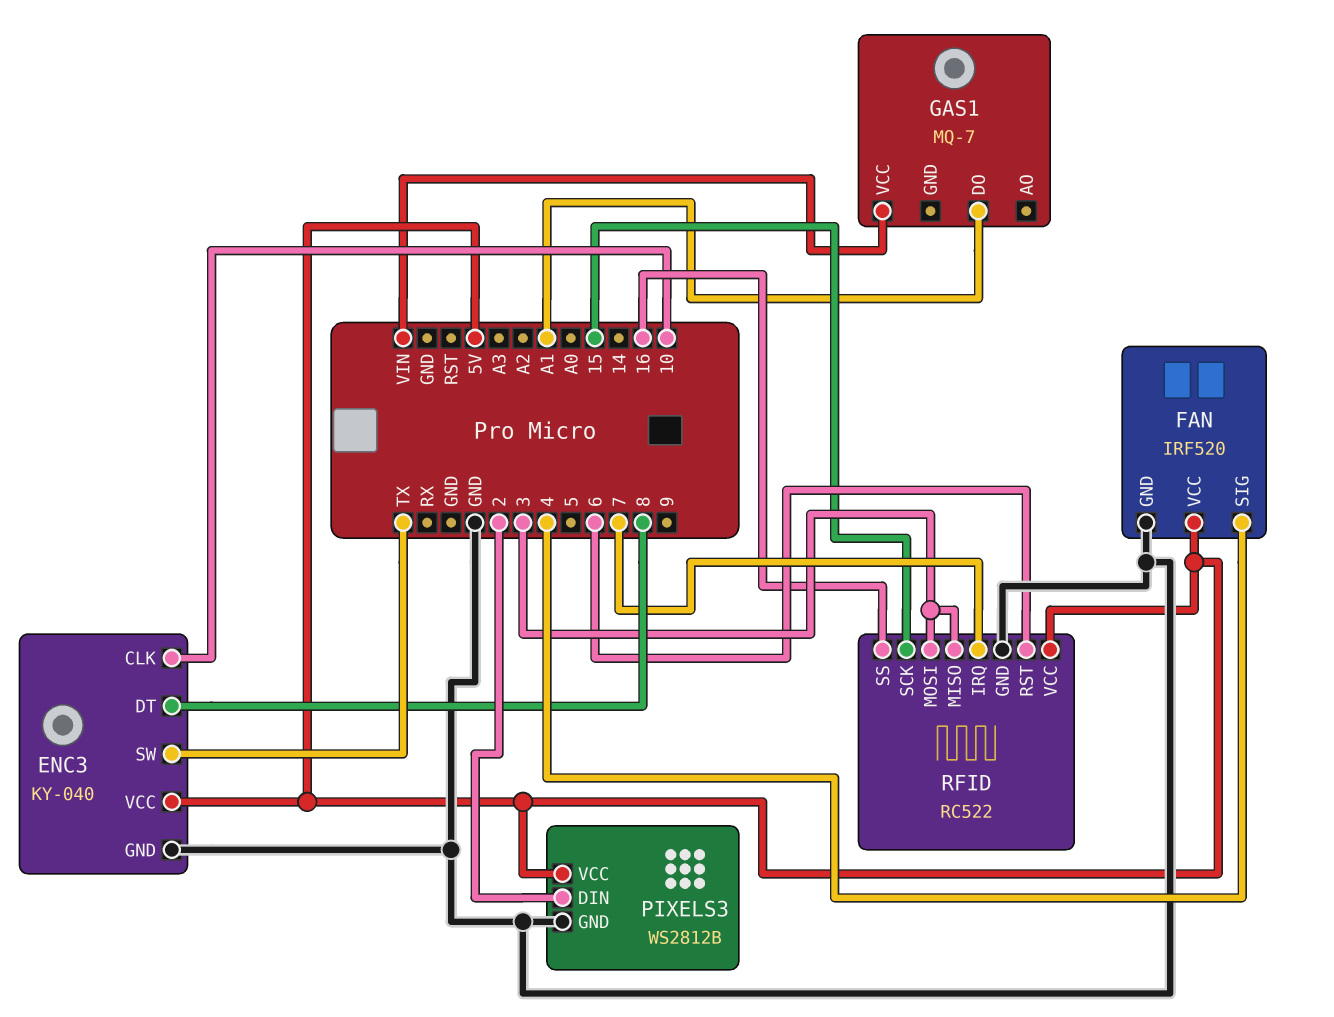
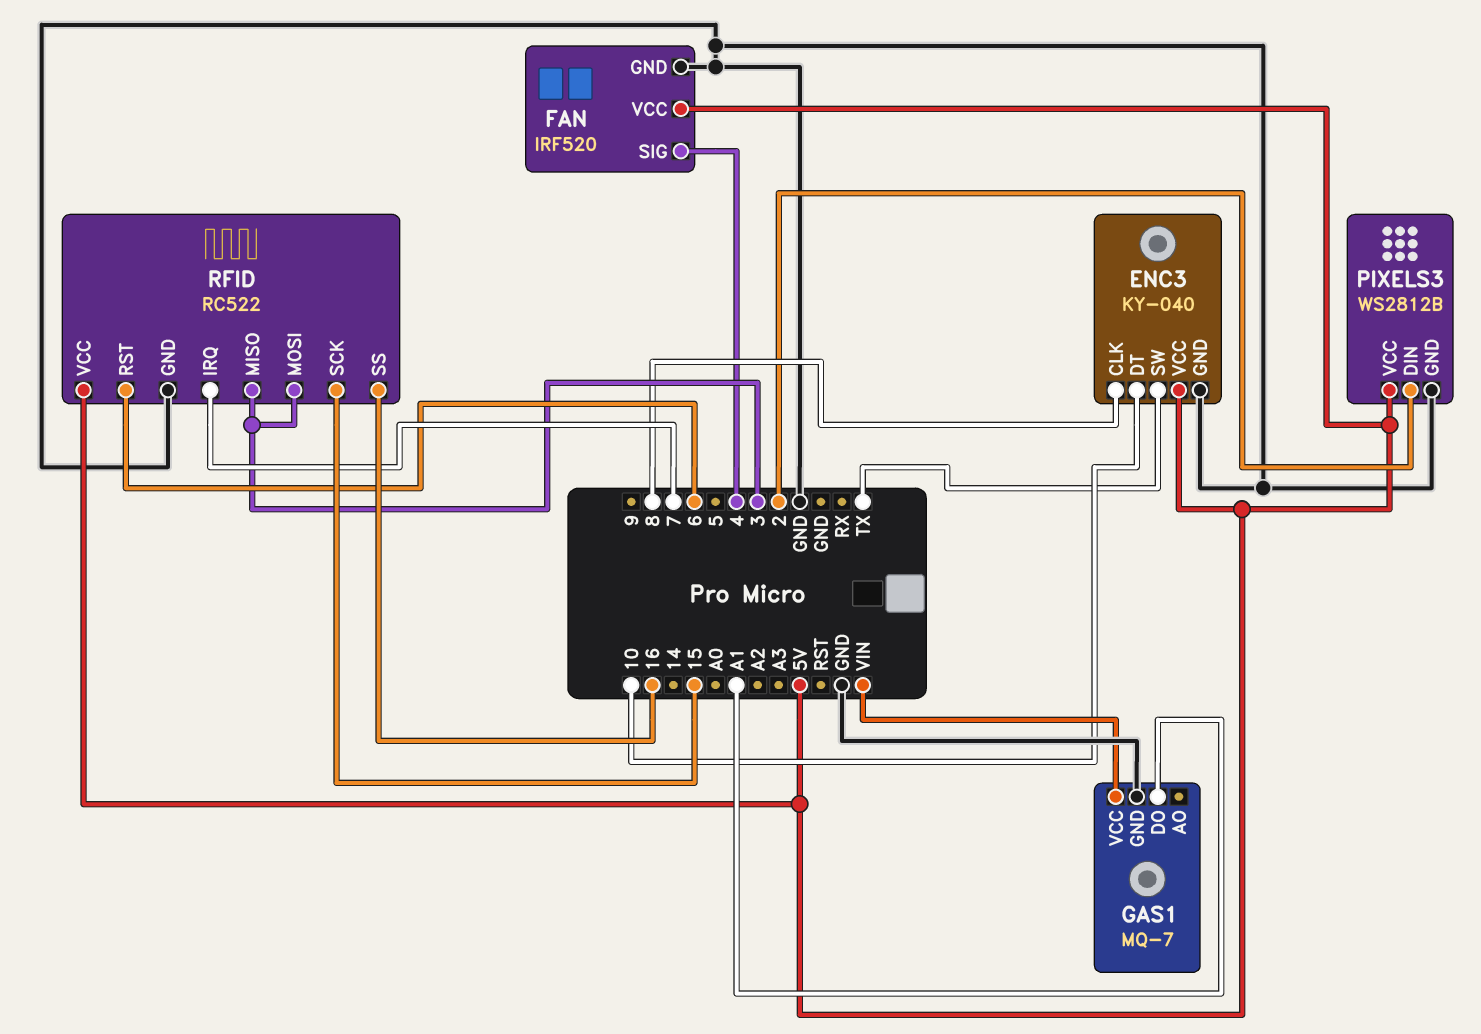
ENC3 pin CLK: 10 -> 8
ENC3 pin DT: 8 -> 10
GAS1 pin GND: none -> GND

